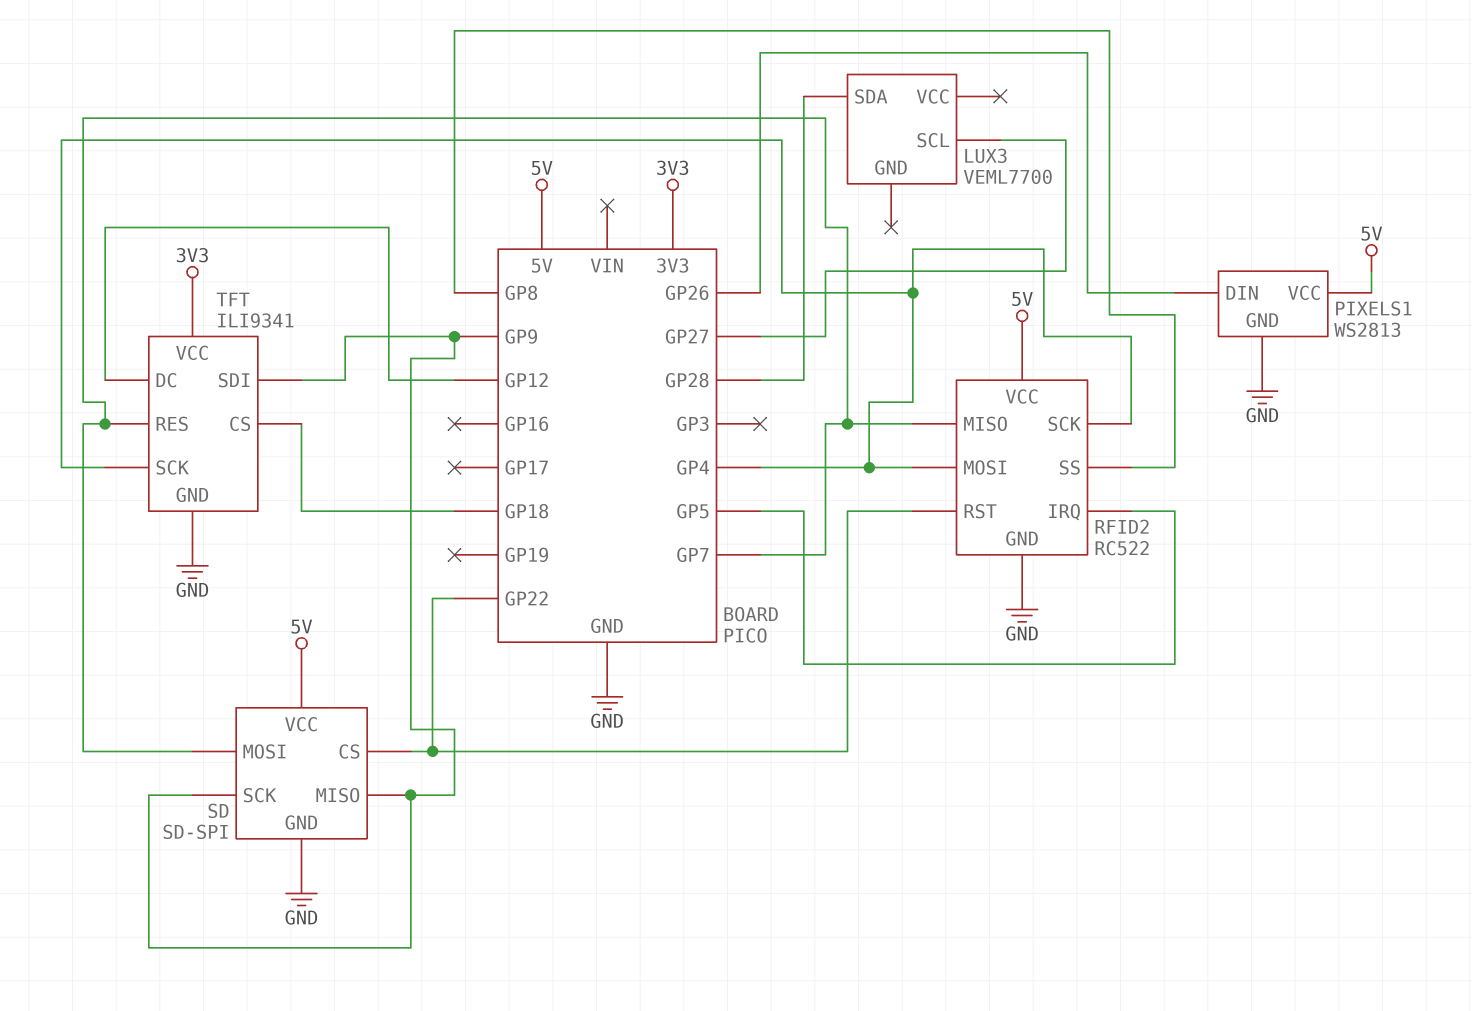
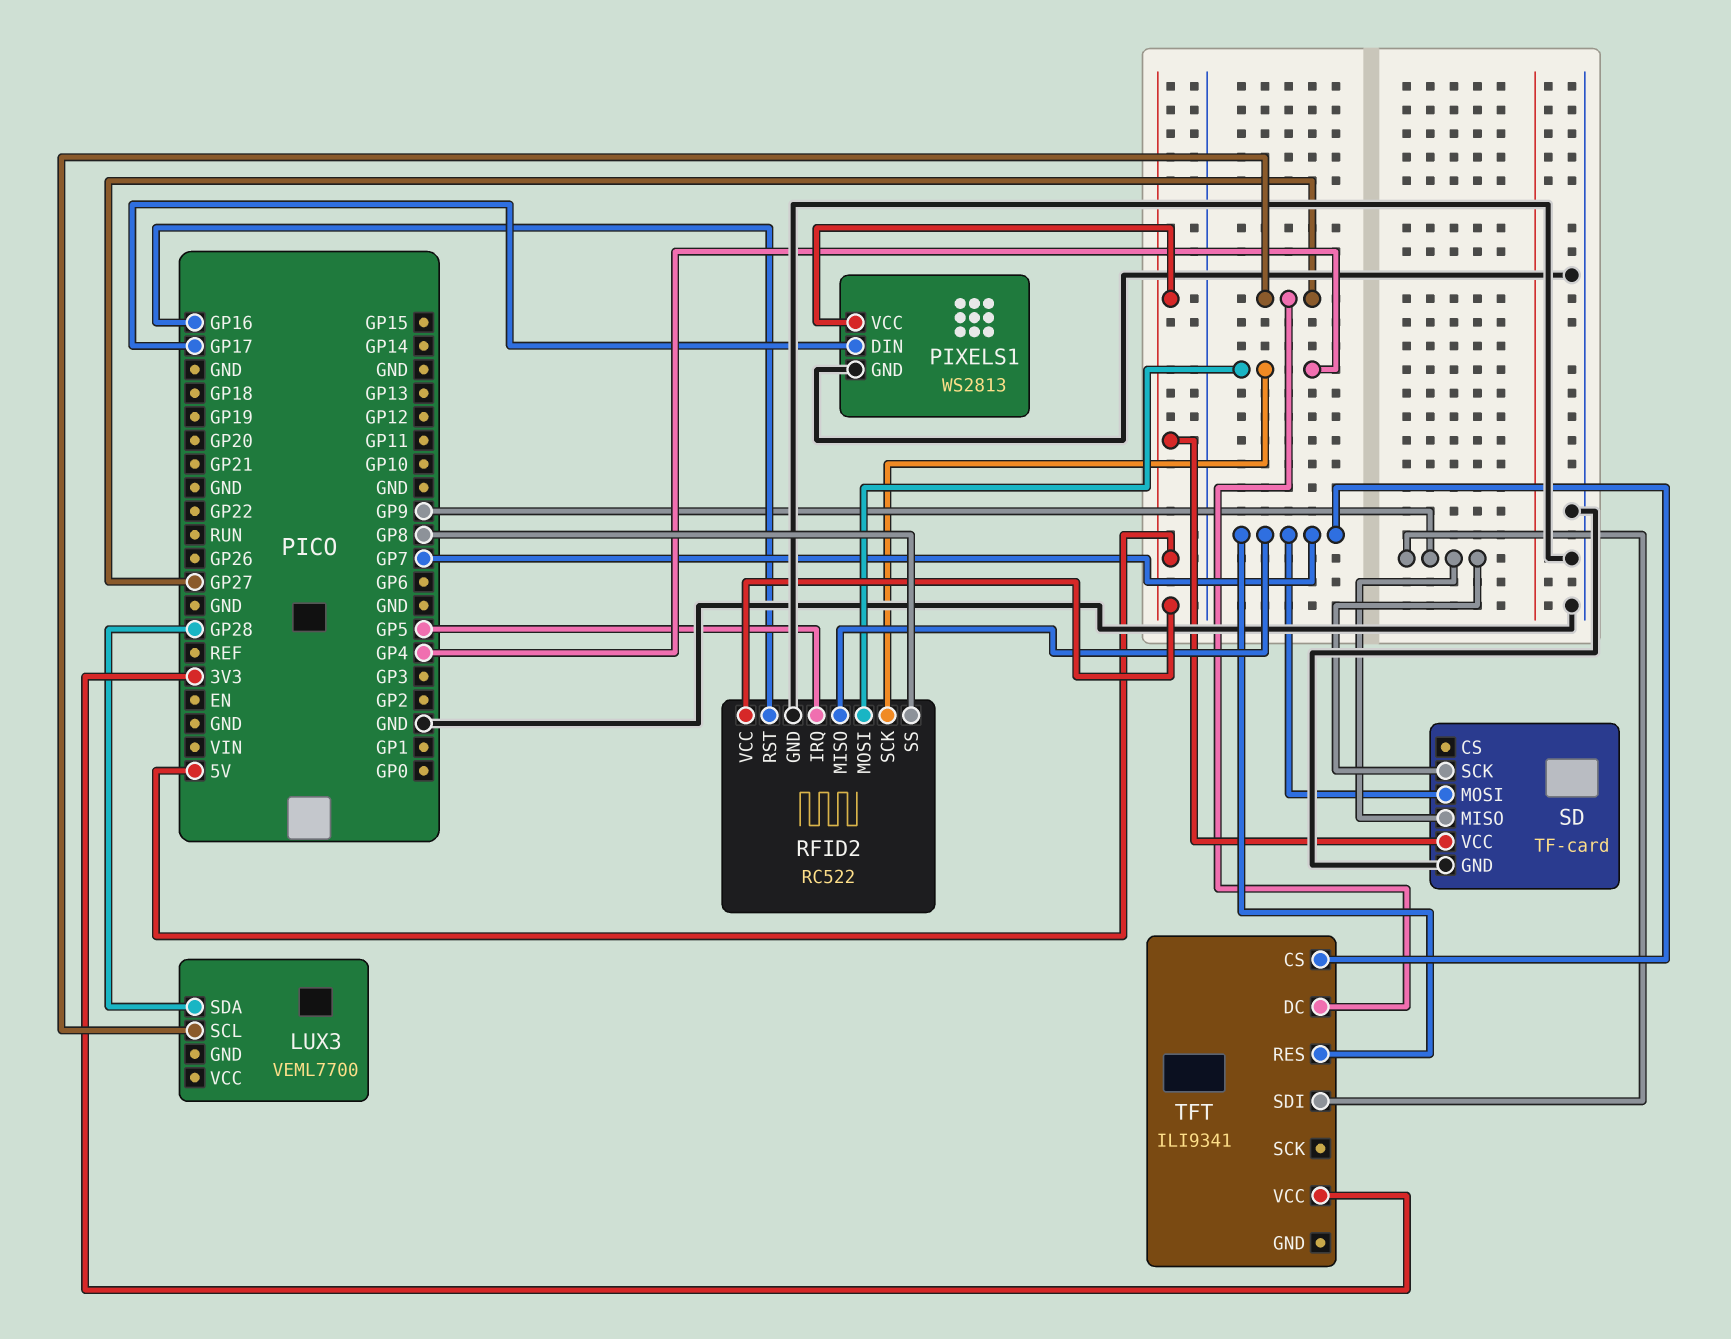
PIXELS1 pin DIN: GP26 -> GP17
RFID2 pin RST: GP22 -> GP16
SD: SD-SPI -> TF-card
SD pin CS: GP22 -> none
TFT pin CS: GP18 -> GP7
TFT pin DC: GP12 -> GP27
TFT pin GND: GND -> none
TFT pin SCK: GP4 -> none

